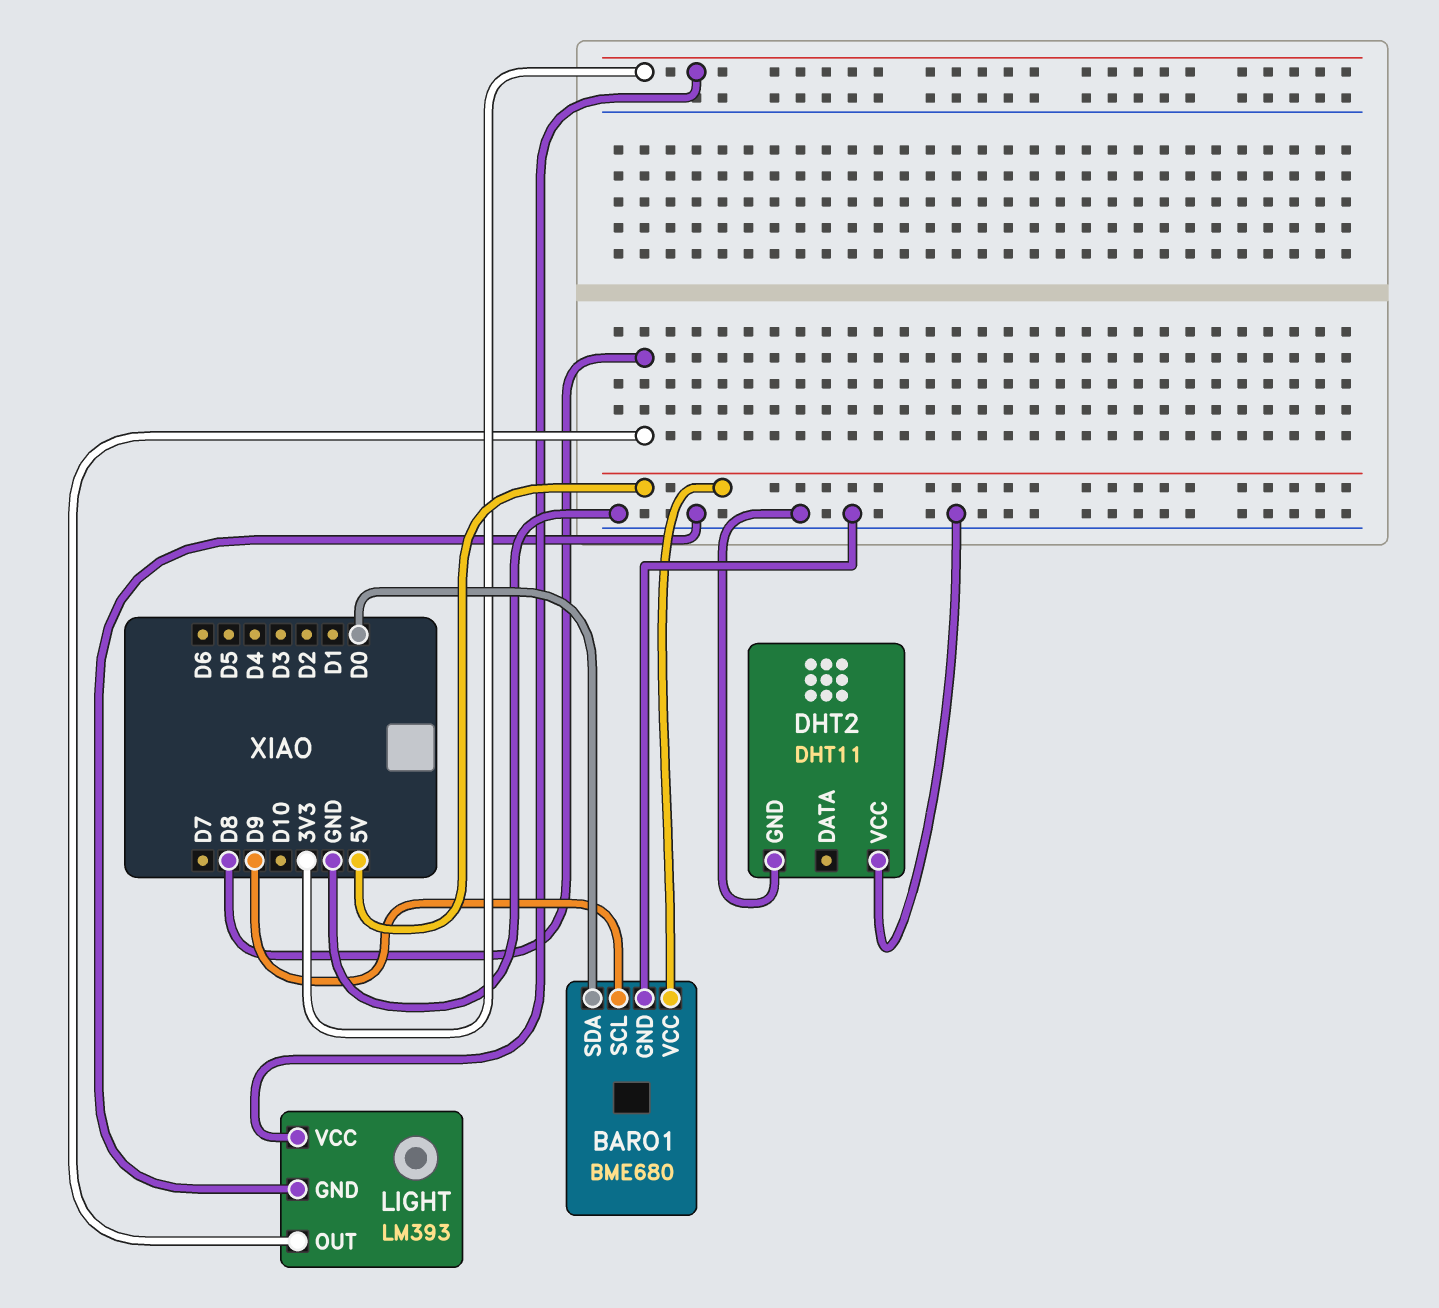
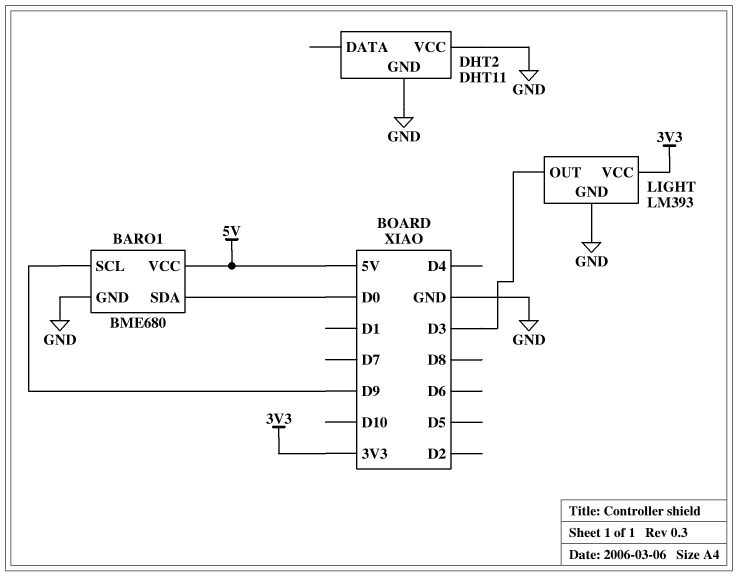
LIGHT pin OUT: D8 -> D3

